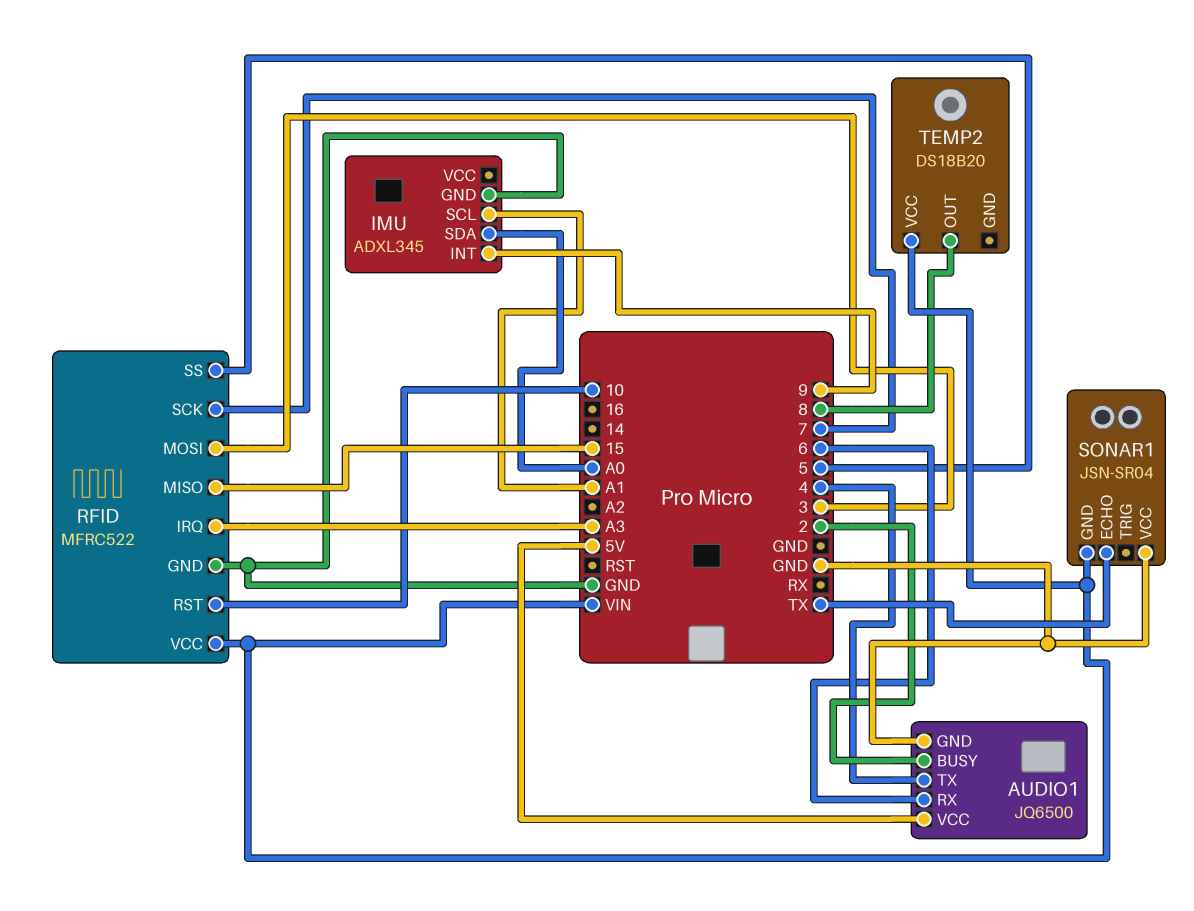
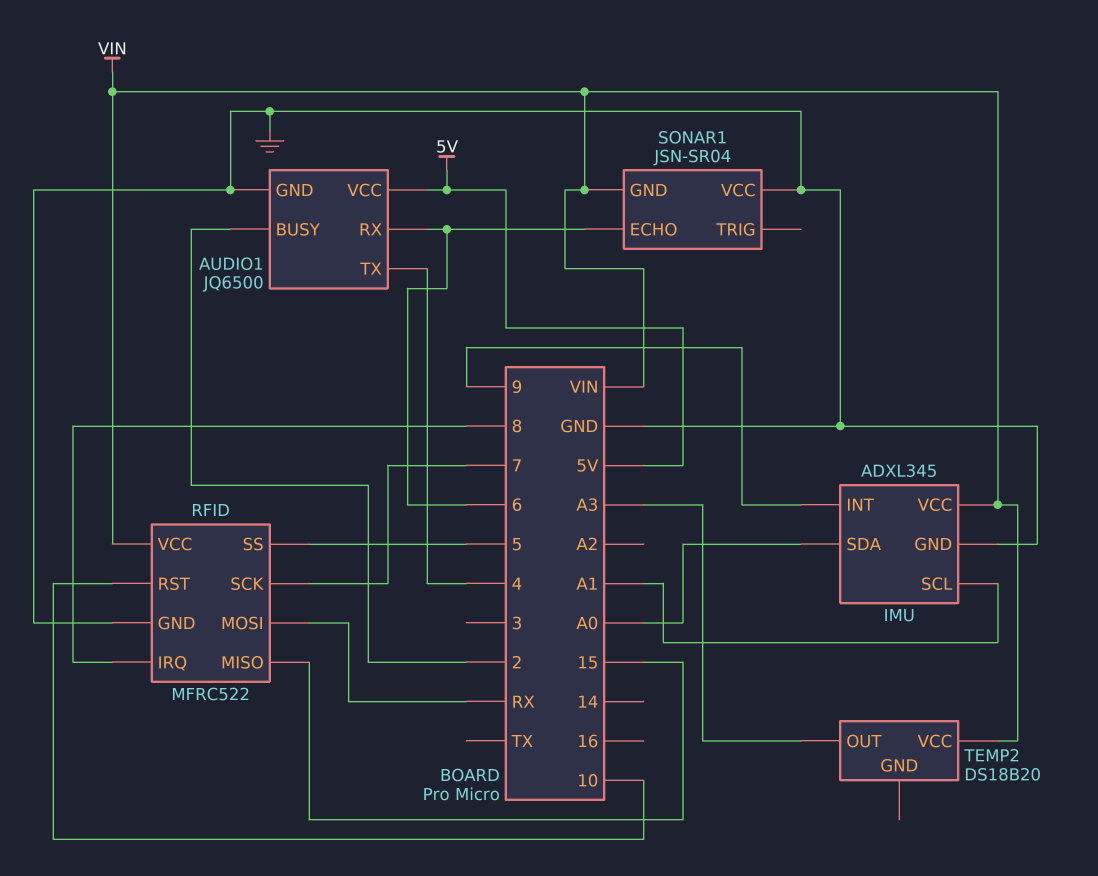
IMU pin VCC: none -> VIN
RFID pin IRQ: A3 -> 8
RFID pin MOSI: 3 -> RX
SONAR1 pin ECHO: TX -> 6
TEMP2 pin OUT: 8 -> A3

